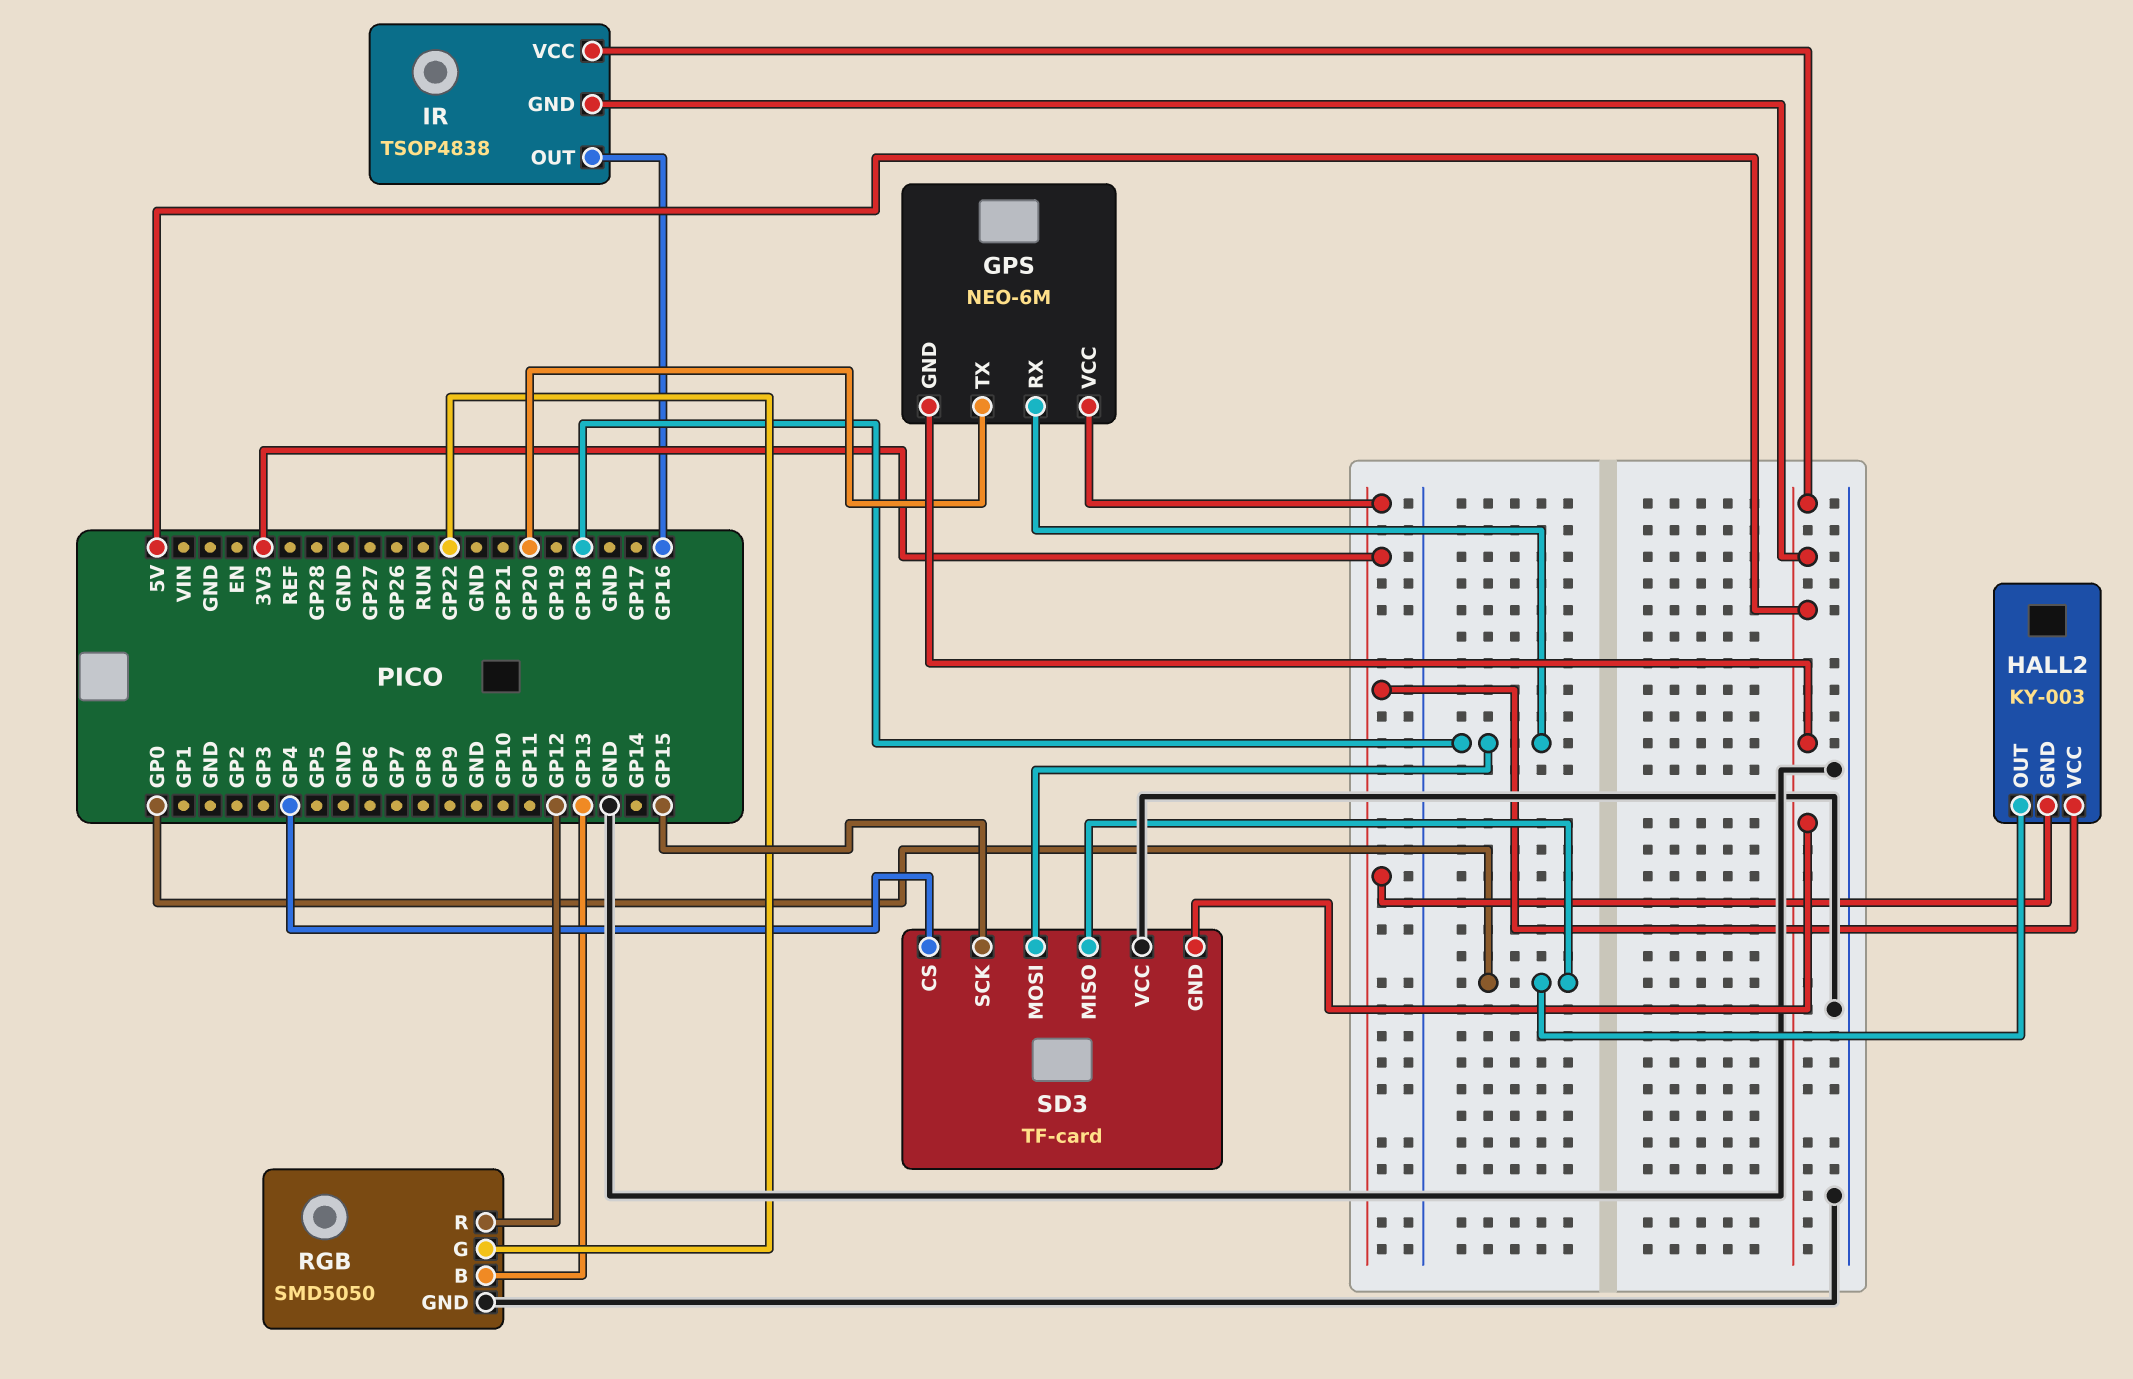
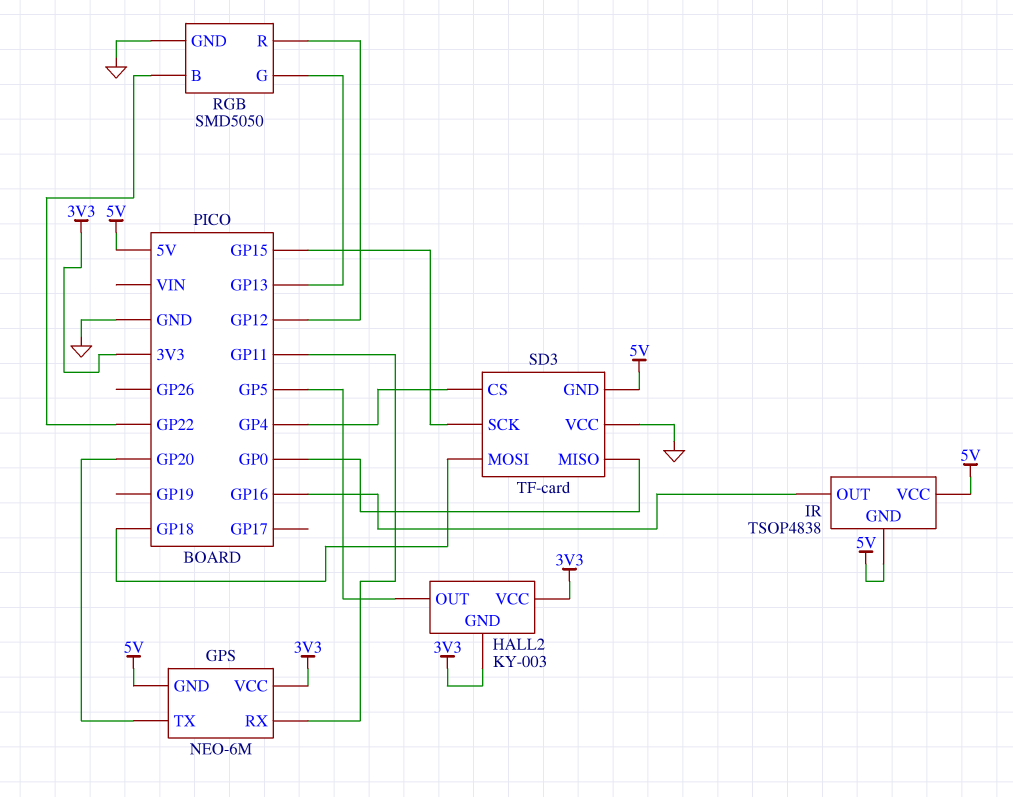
GPS pin RX: GP18 -> GP11
HALL2 pin OUT: GP0 -> GP5
RGB pin B: GP13 -> GP22
RGB pin G: GP22 -> GP13

